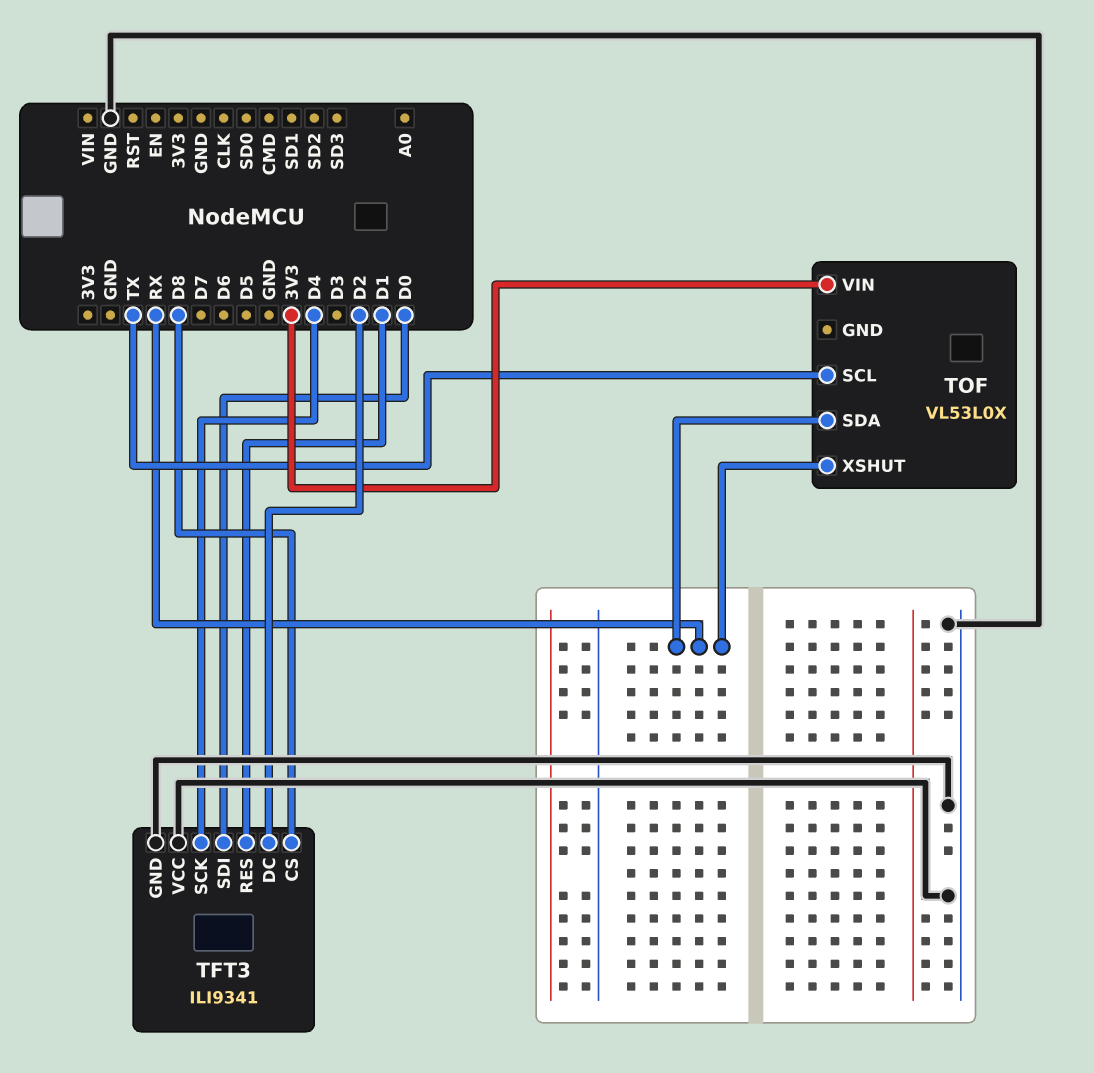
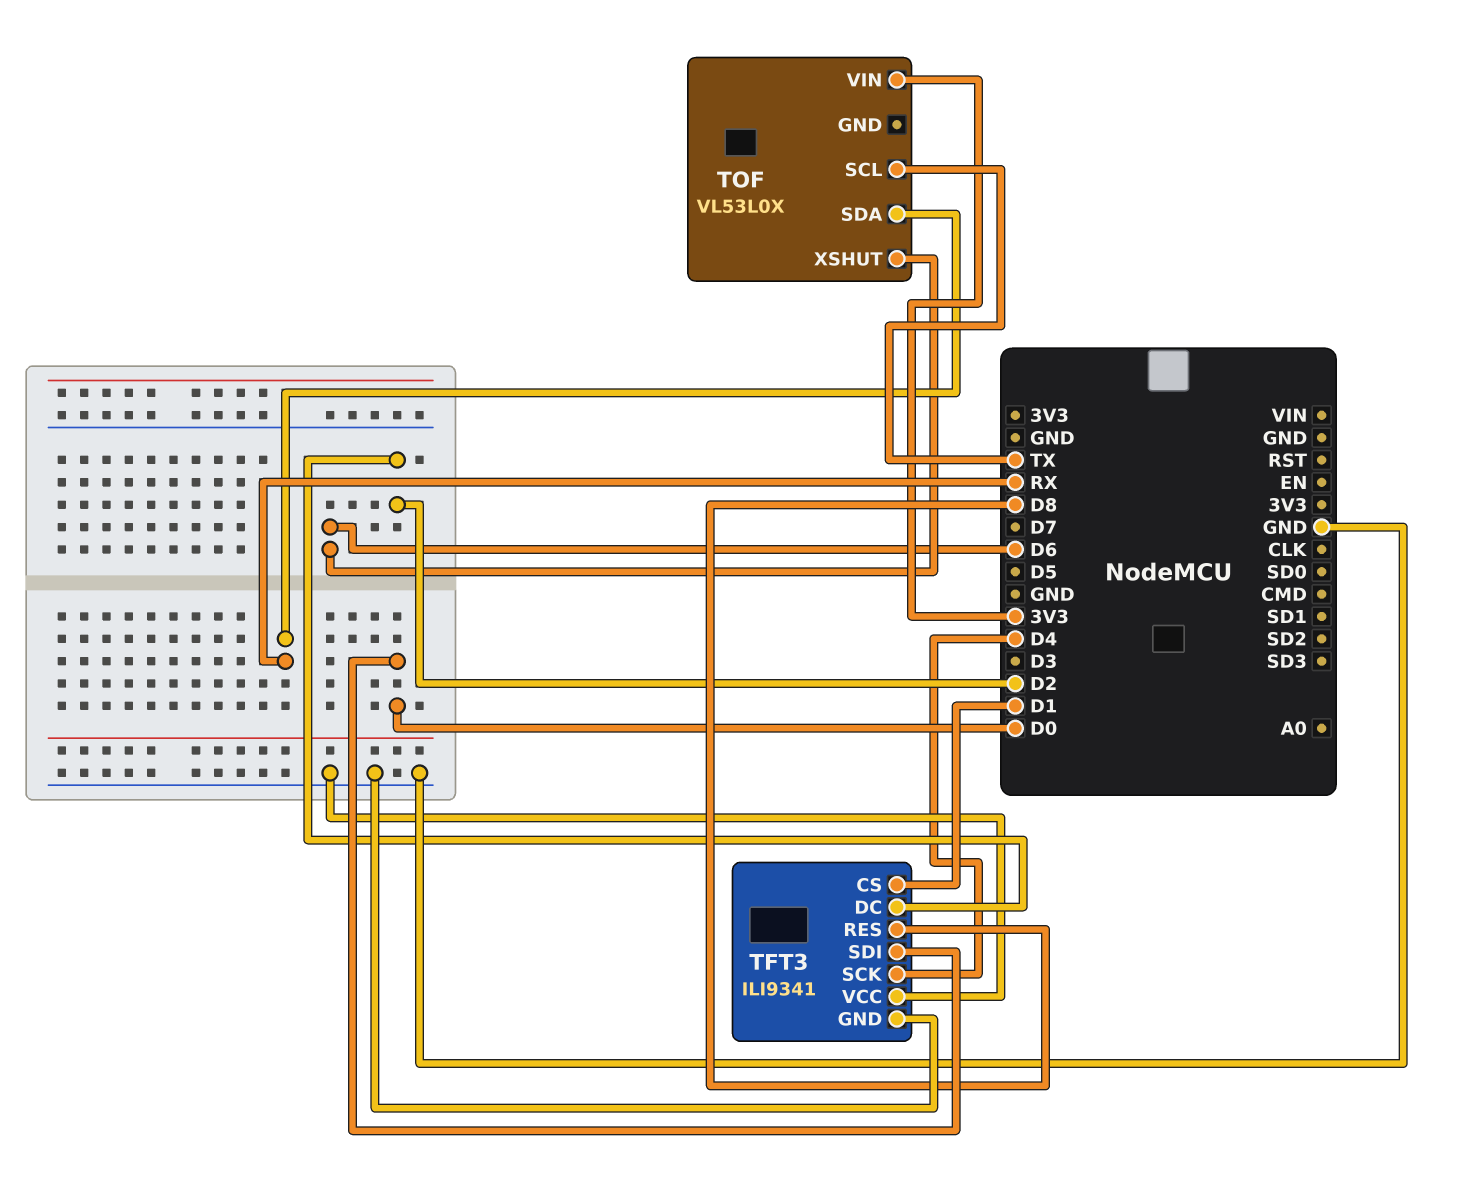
TFT3 pin CS: D8 -> D1
TFT3 pin RES: D1 -> D8
TOF pin XSHUT: RX -> D6

